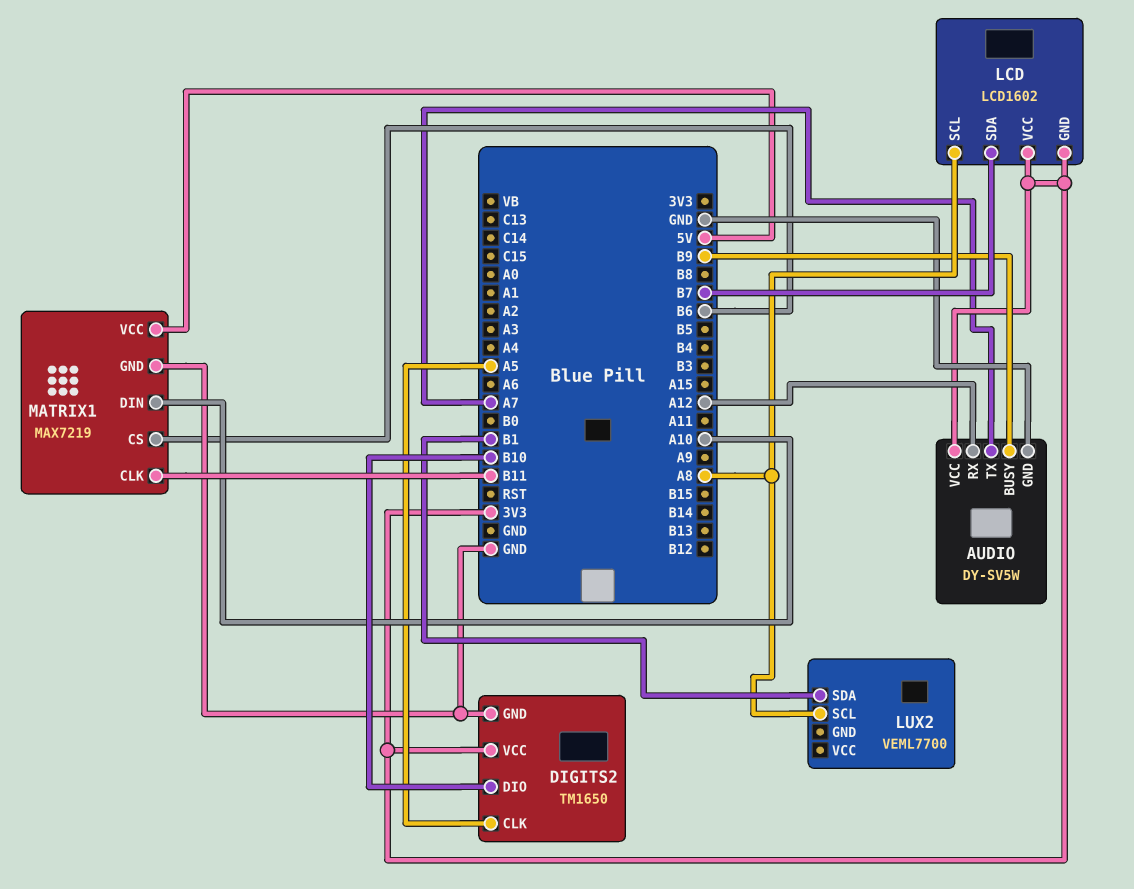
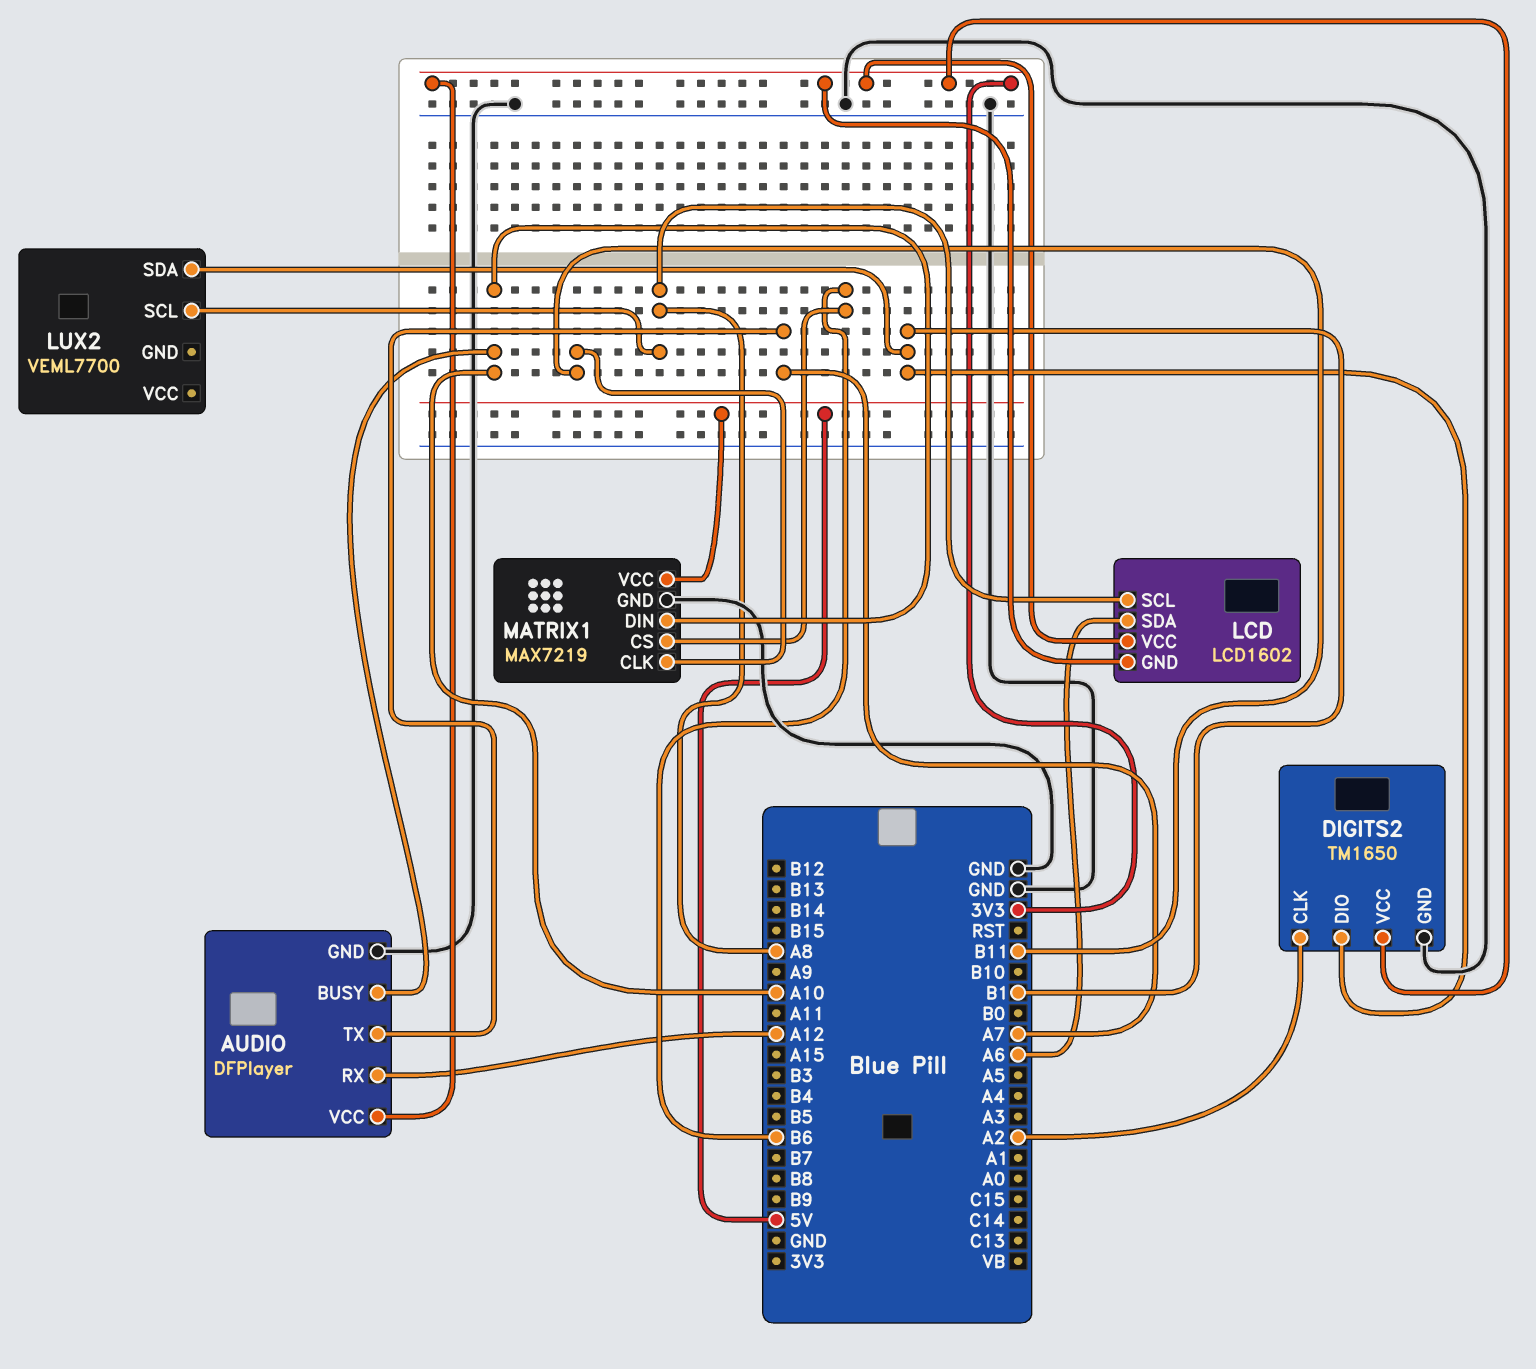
AUDIO: DY-SV5W -> DFPlayer
AUDIO pin BUSY: B9 -> A10
DIGITS2 pin CLK: A5 -> A2
DIGITS2 pin DIO: B10 -> B1
LCD pin SDA: B7 -> A6

